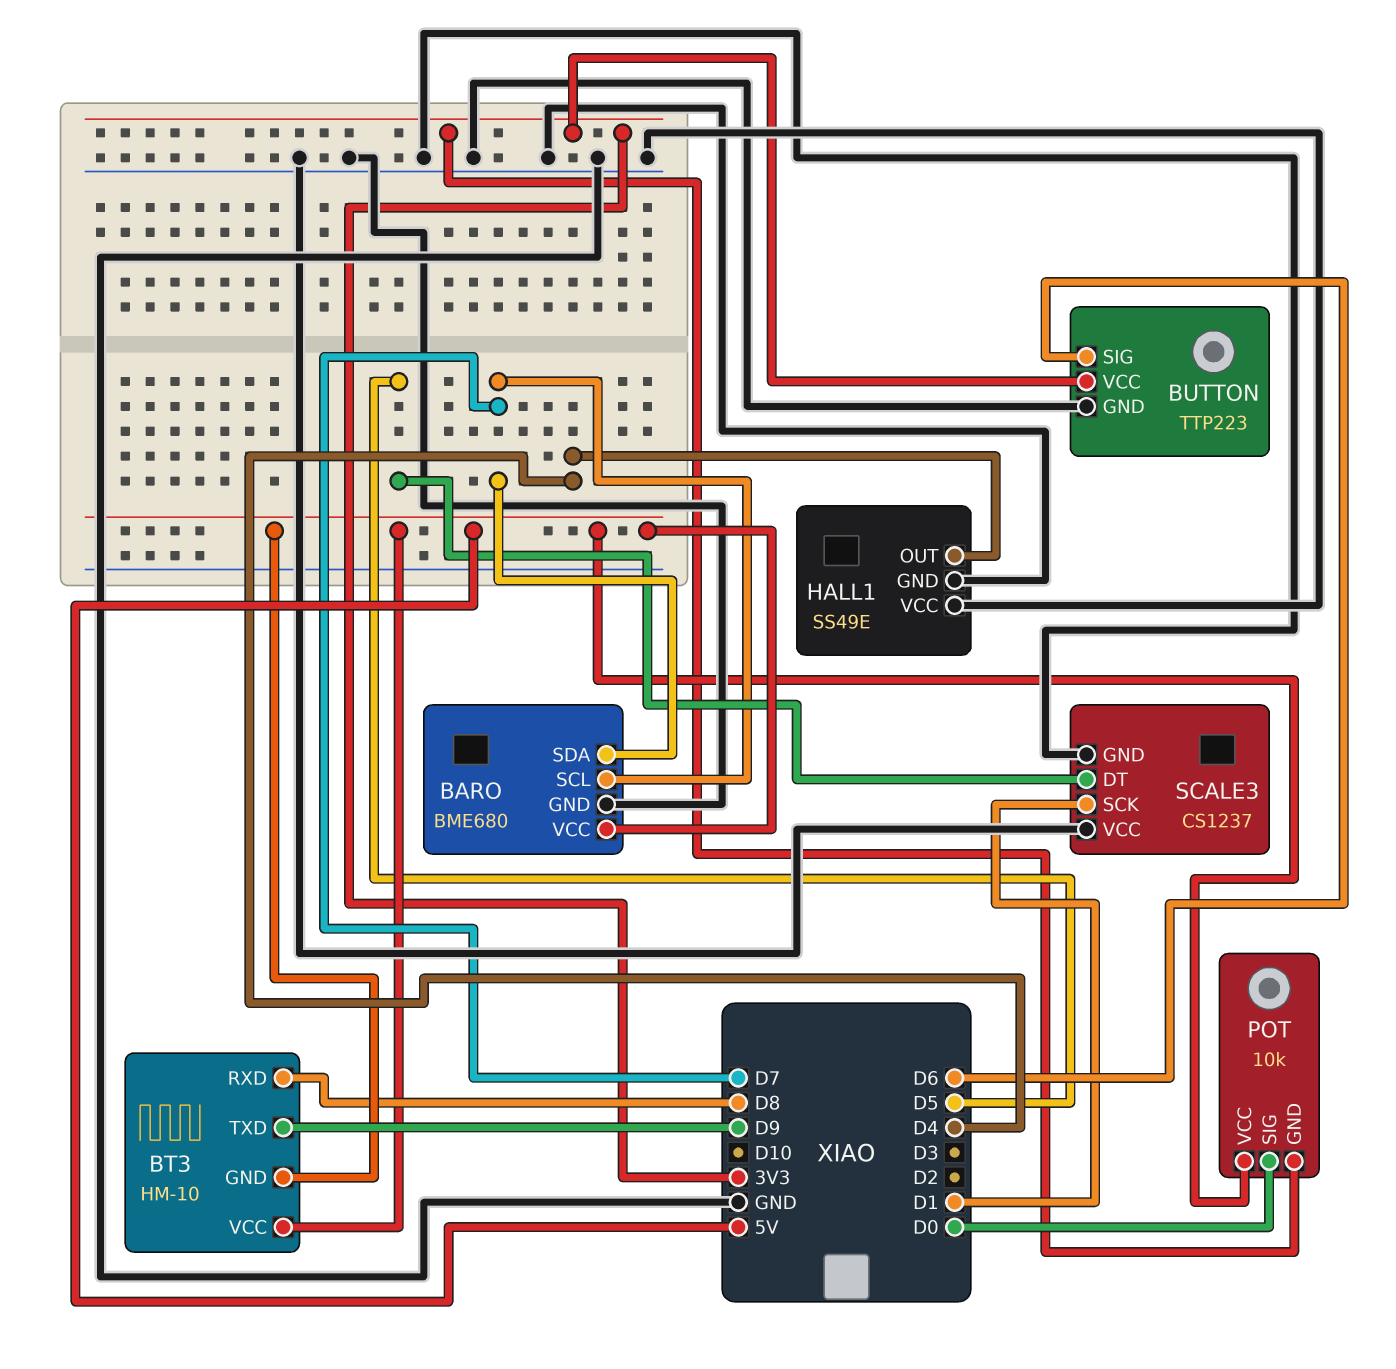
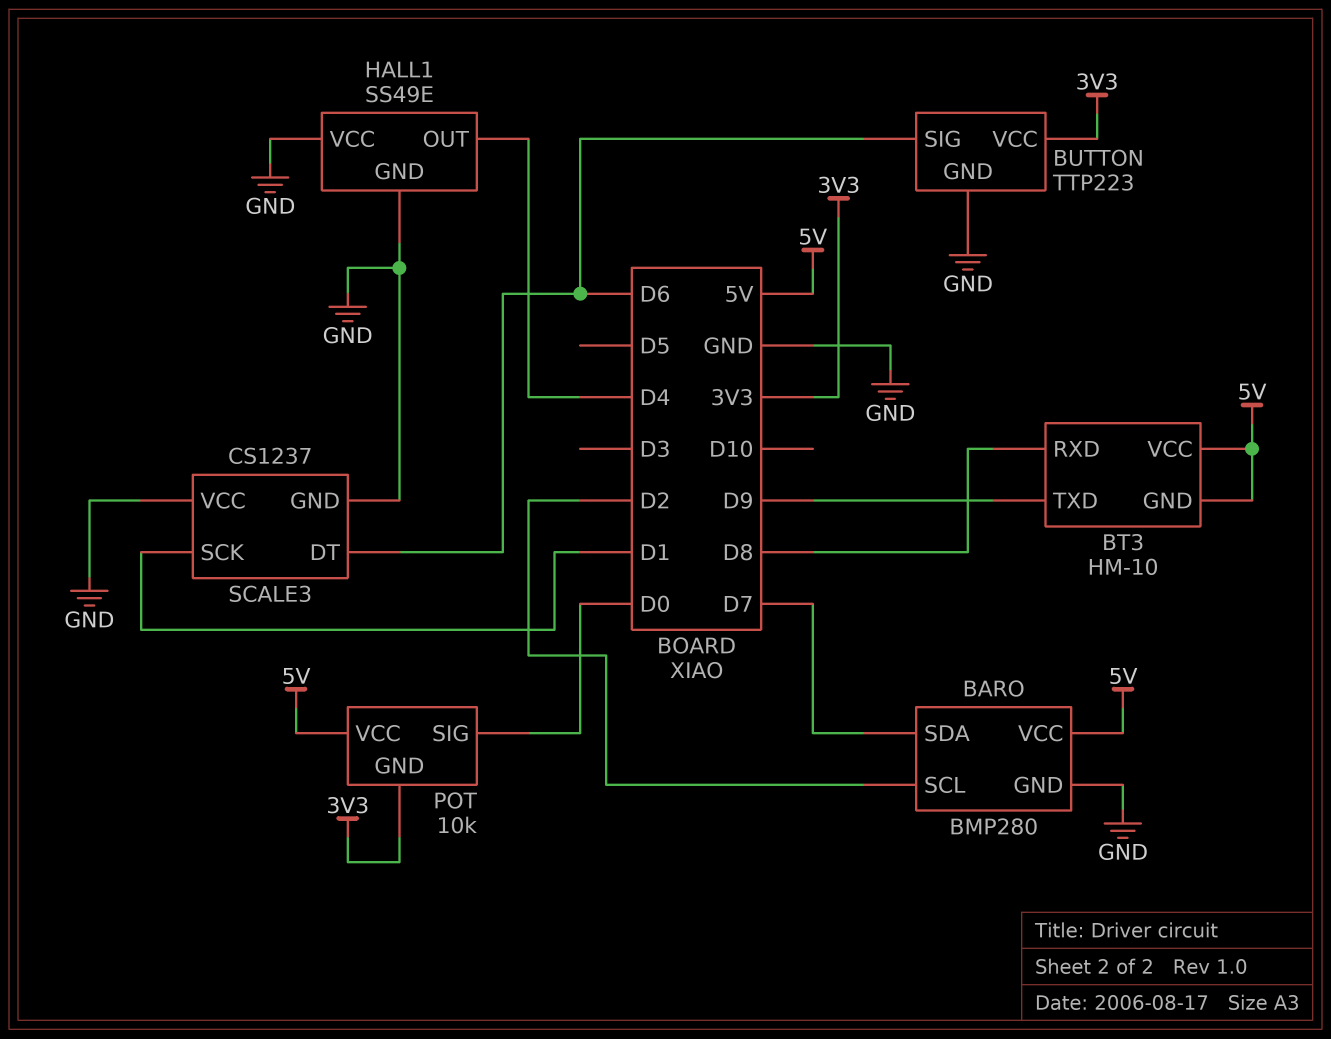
BARO: BME680 -> BMP280
BARO pin SCL: D7 -> D2
SCALE3 pin DT: D5 -> D6

